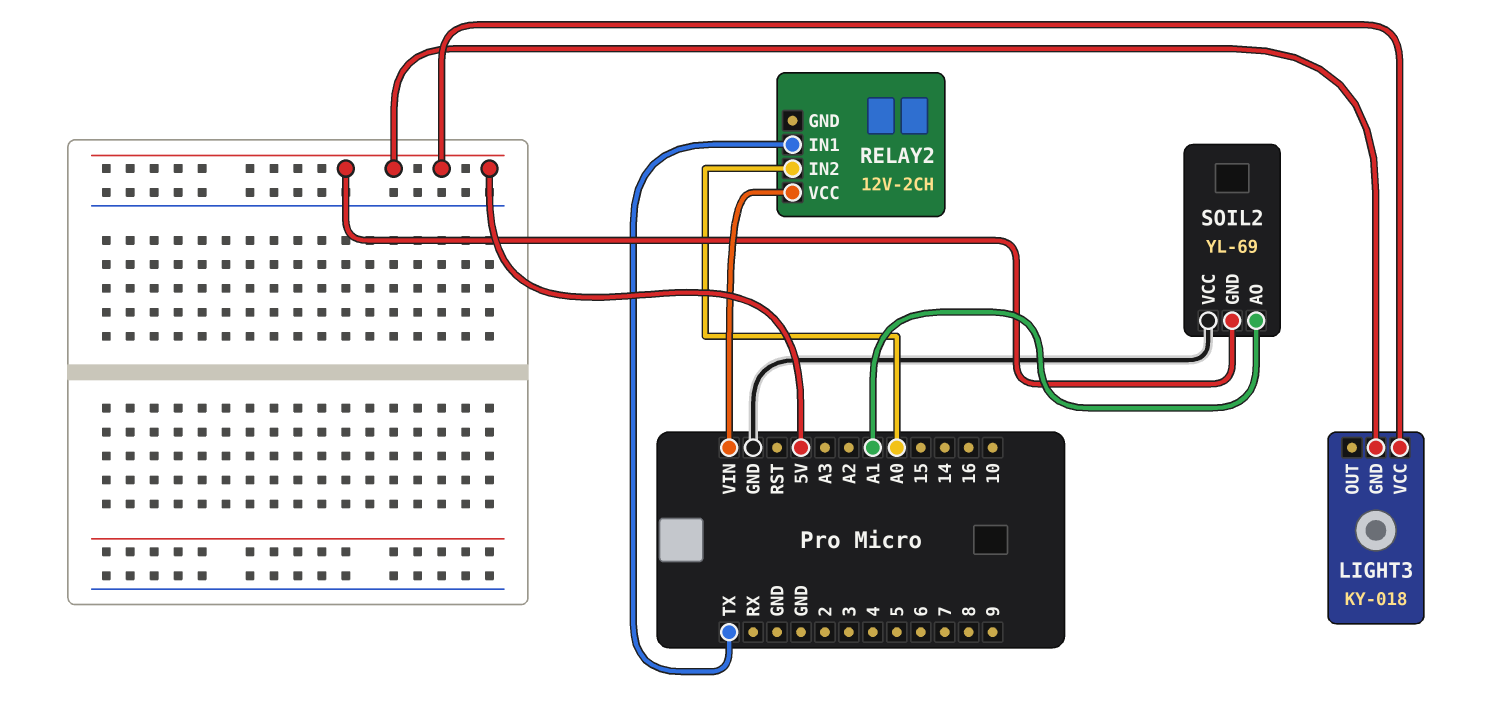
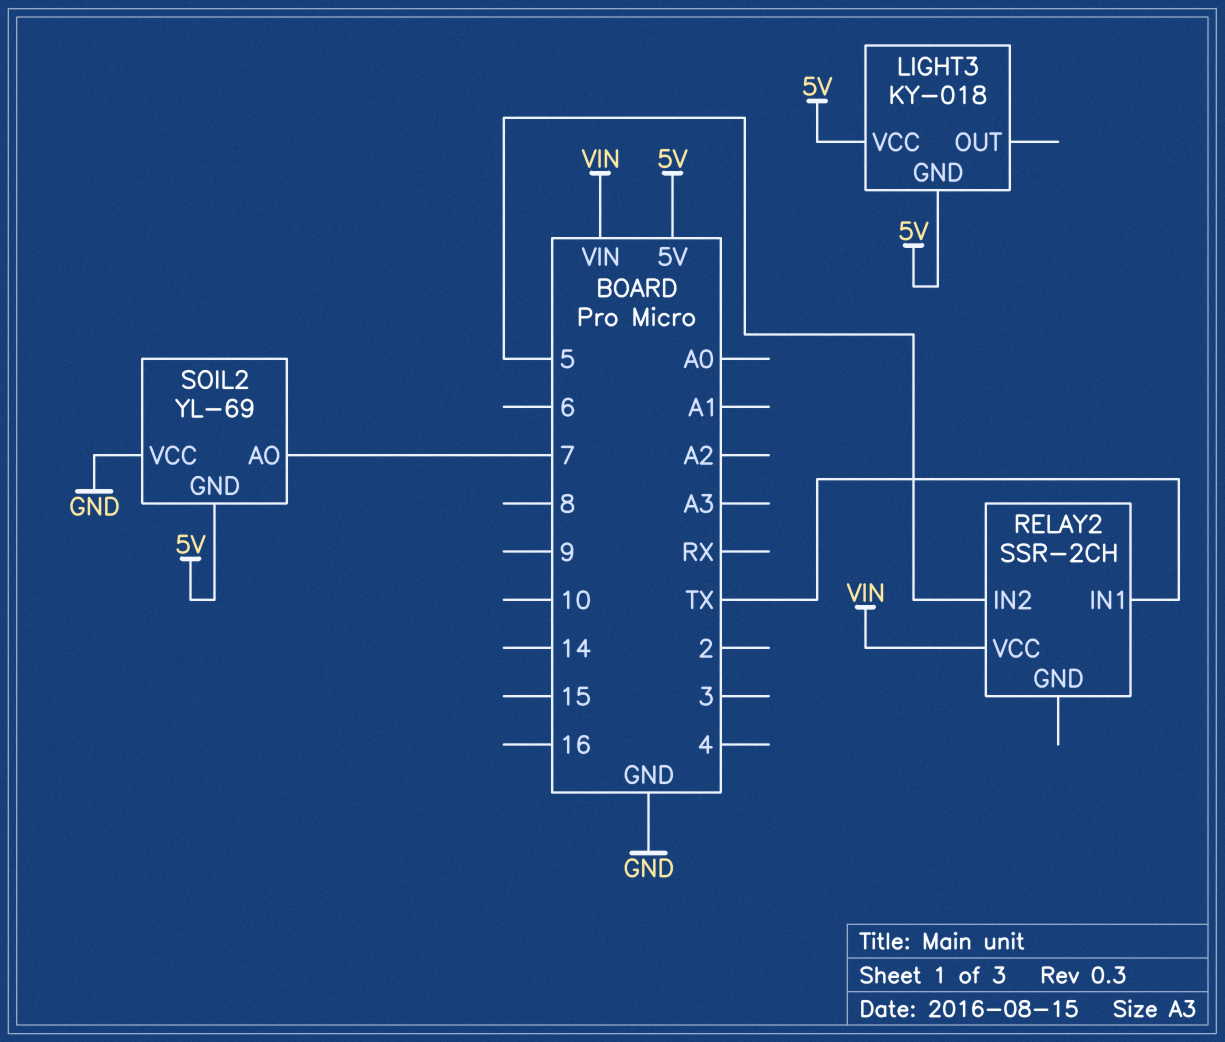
RELAY2: 12V-2CH -> SSR-2CH
RELAY2 pin IN2: A0 -> 5
SOIL2 pin AO: A1 -> 7

